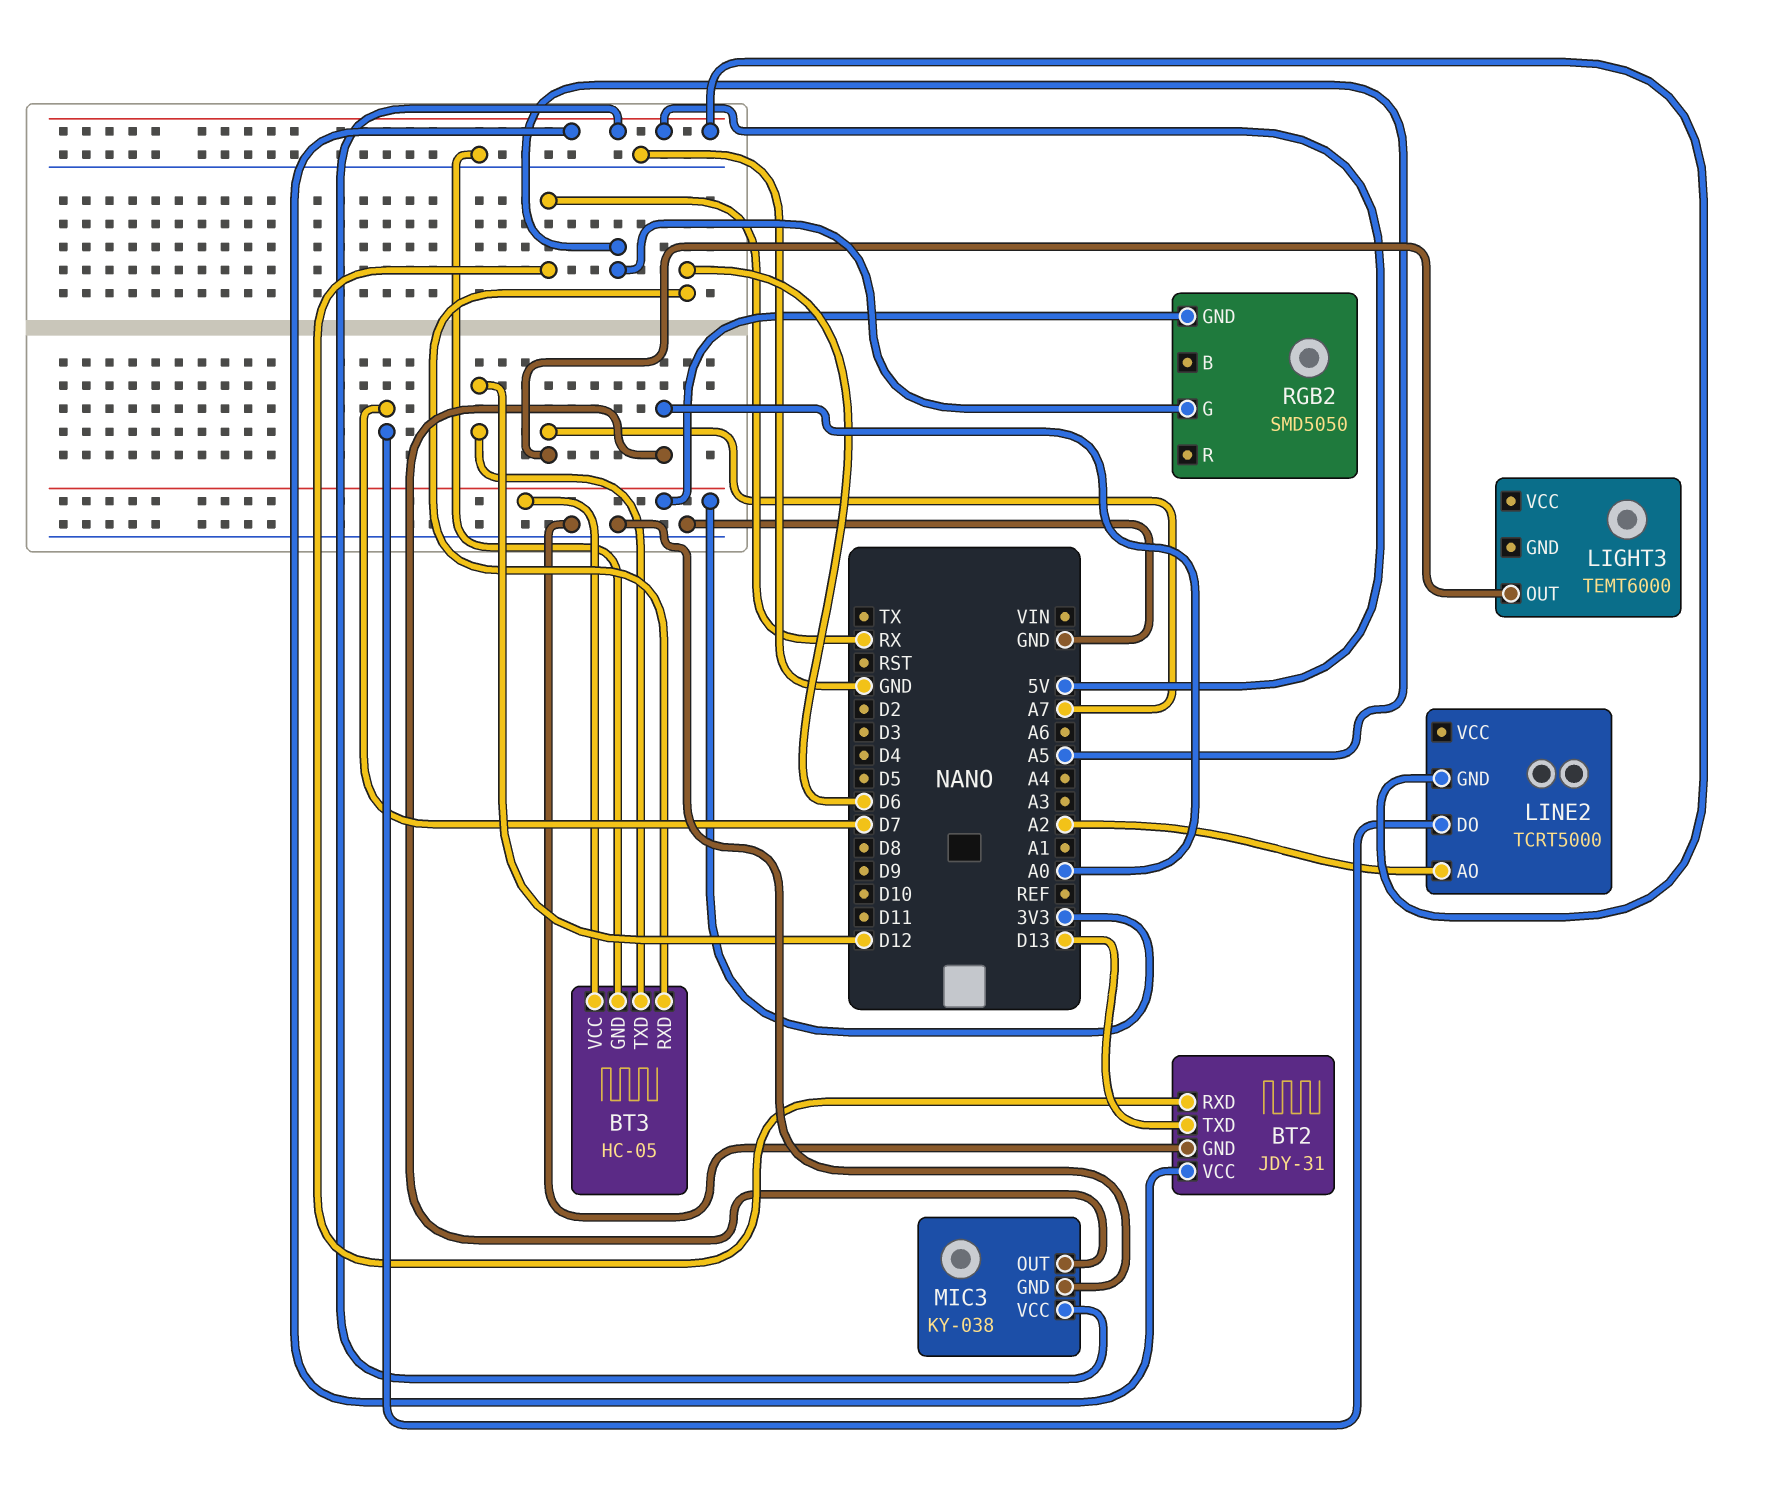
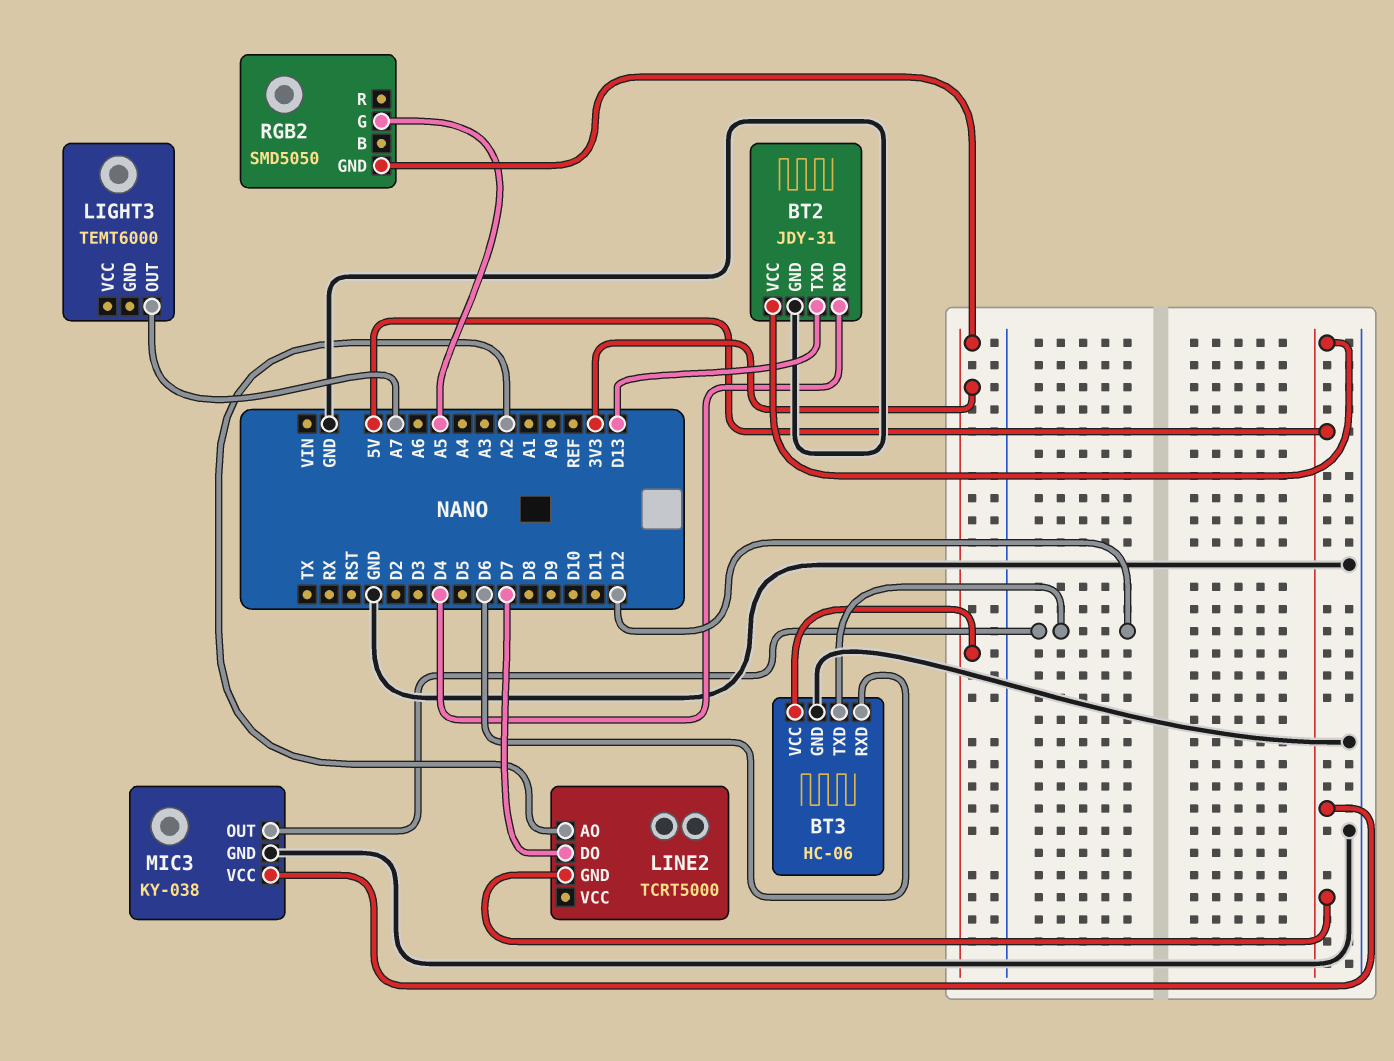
BT2 pin RXD: RX -> D4
BT3: HC-05 -> HC-06
MIC3 pin OUT: A0 -> D12

